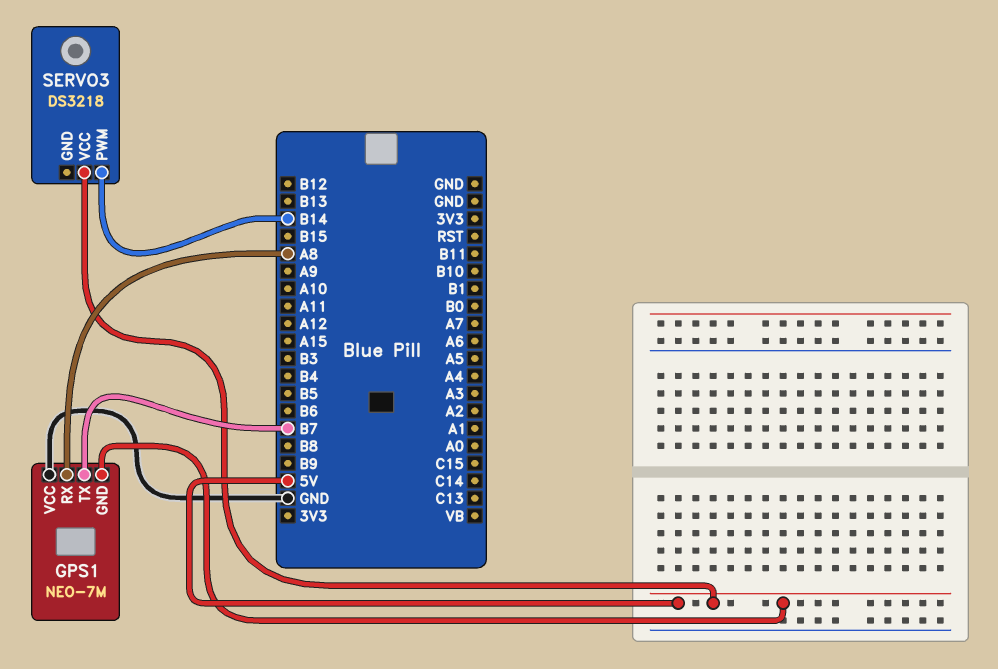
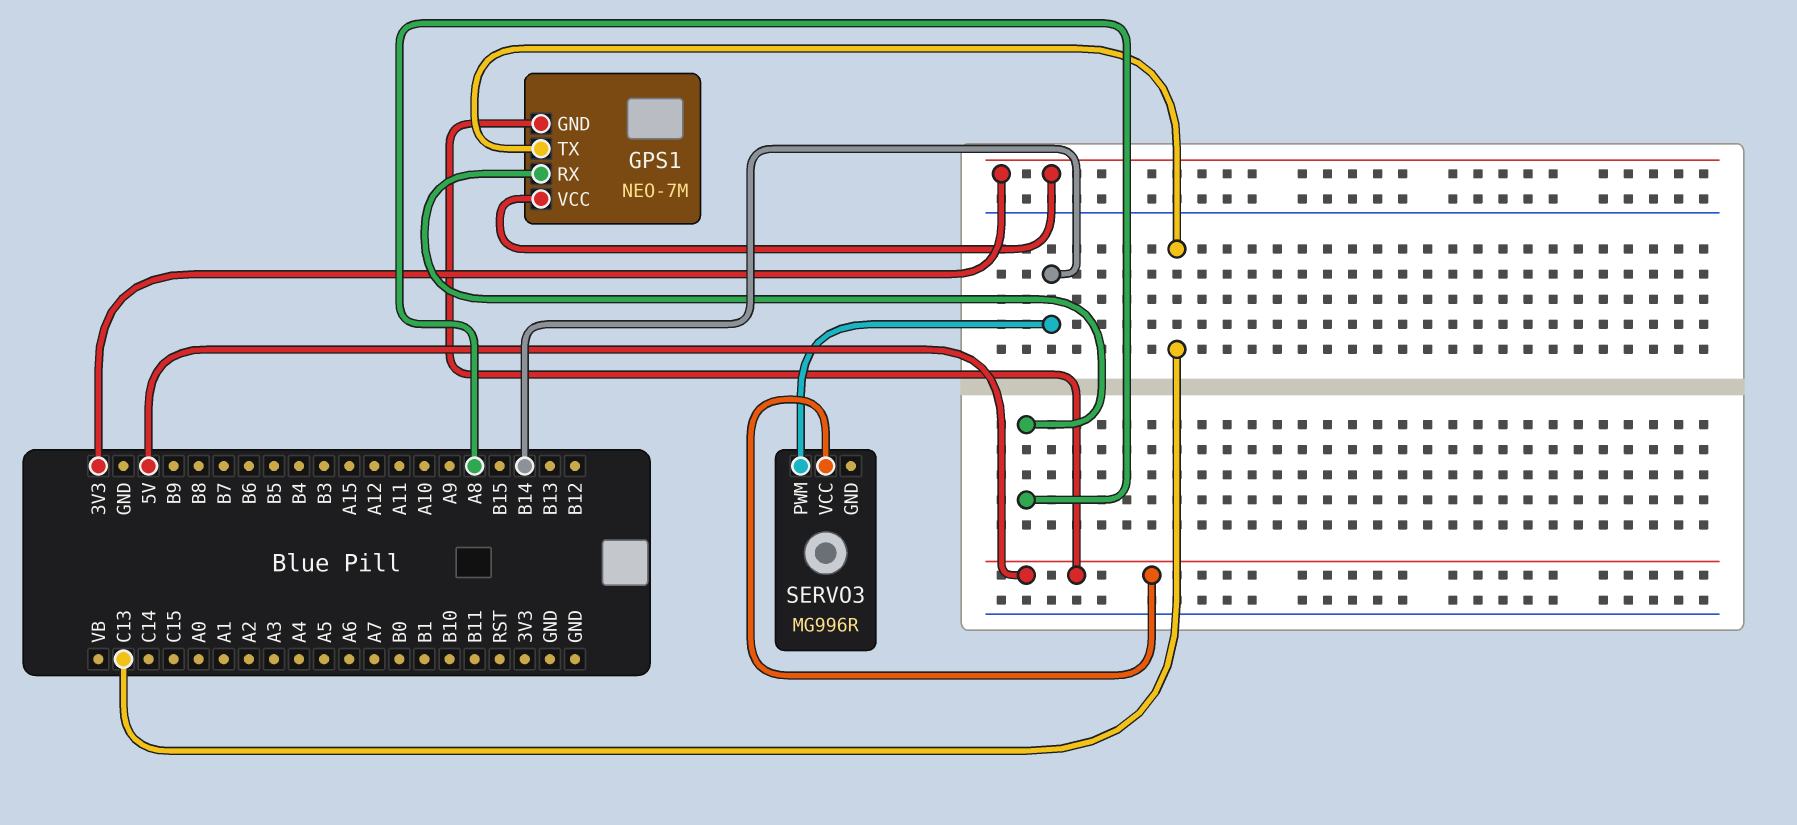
GPS1 pin TX: B7 -> C13
GPS1 pin VCC: GND -> 3V3
SERVO3: DS3218 -> MG996R

